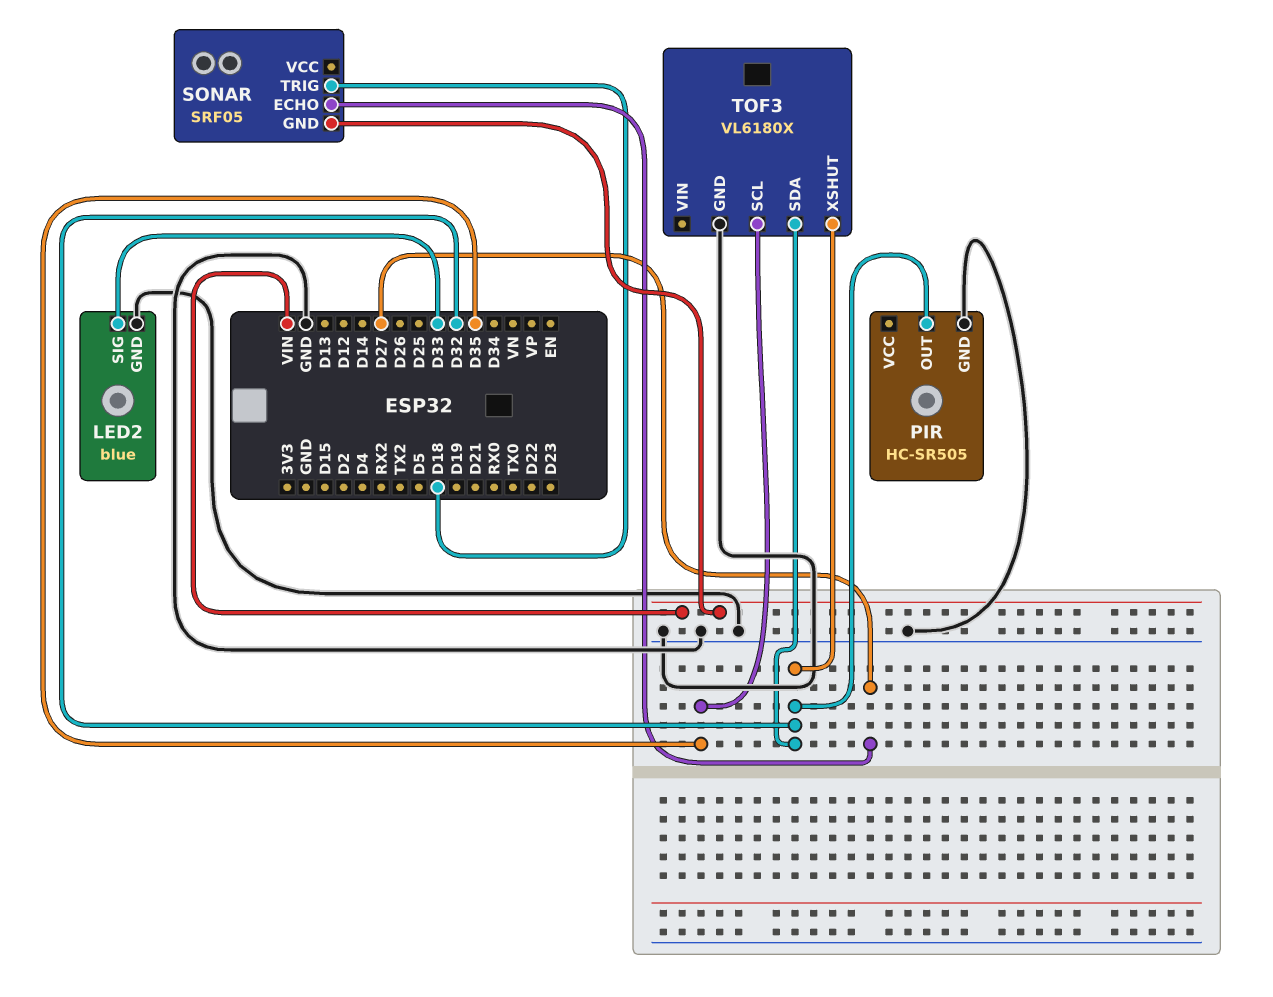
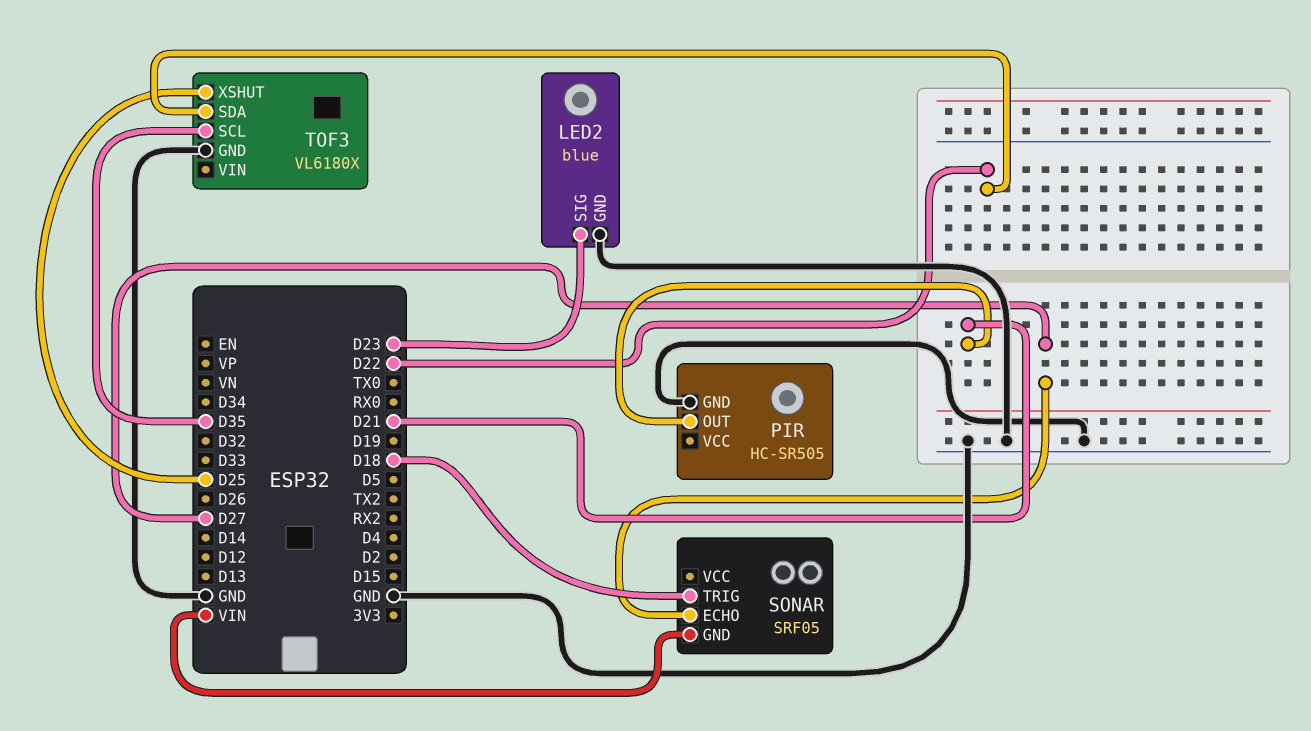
LED2 pin SIG: D33 -> D23
PIR pin OUT: D32 -> D21
TOF3 pin SDA: D32 -> D22
TOF3 pin XSHUT: D32 -> D25

